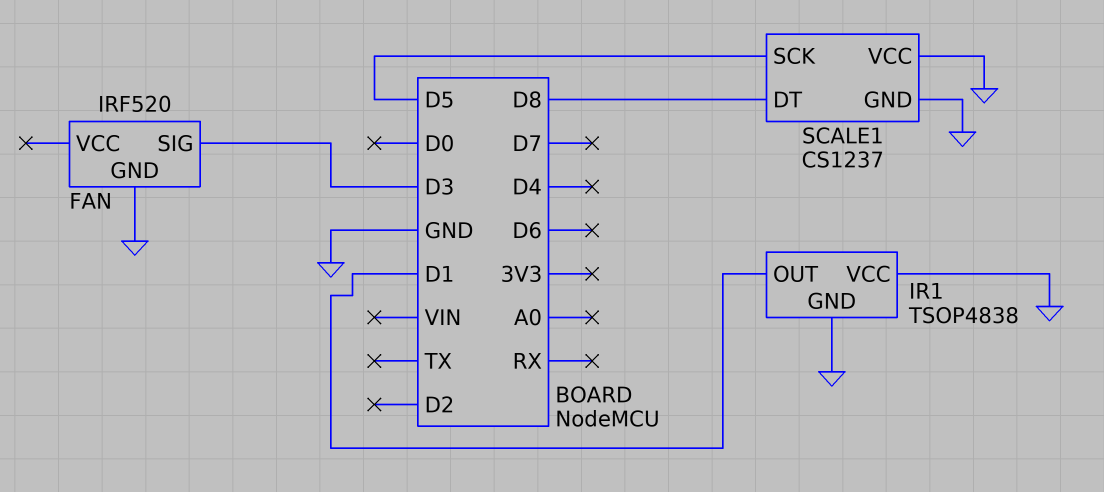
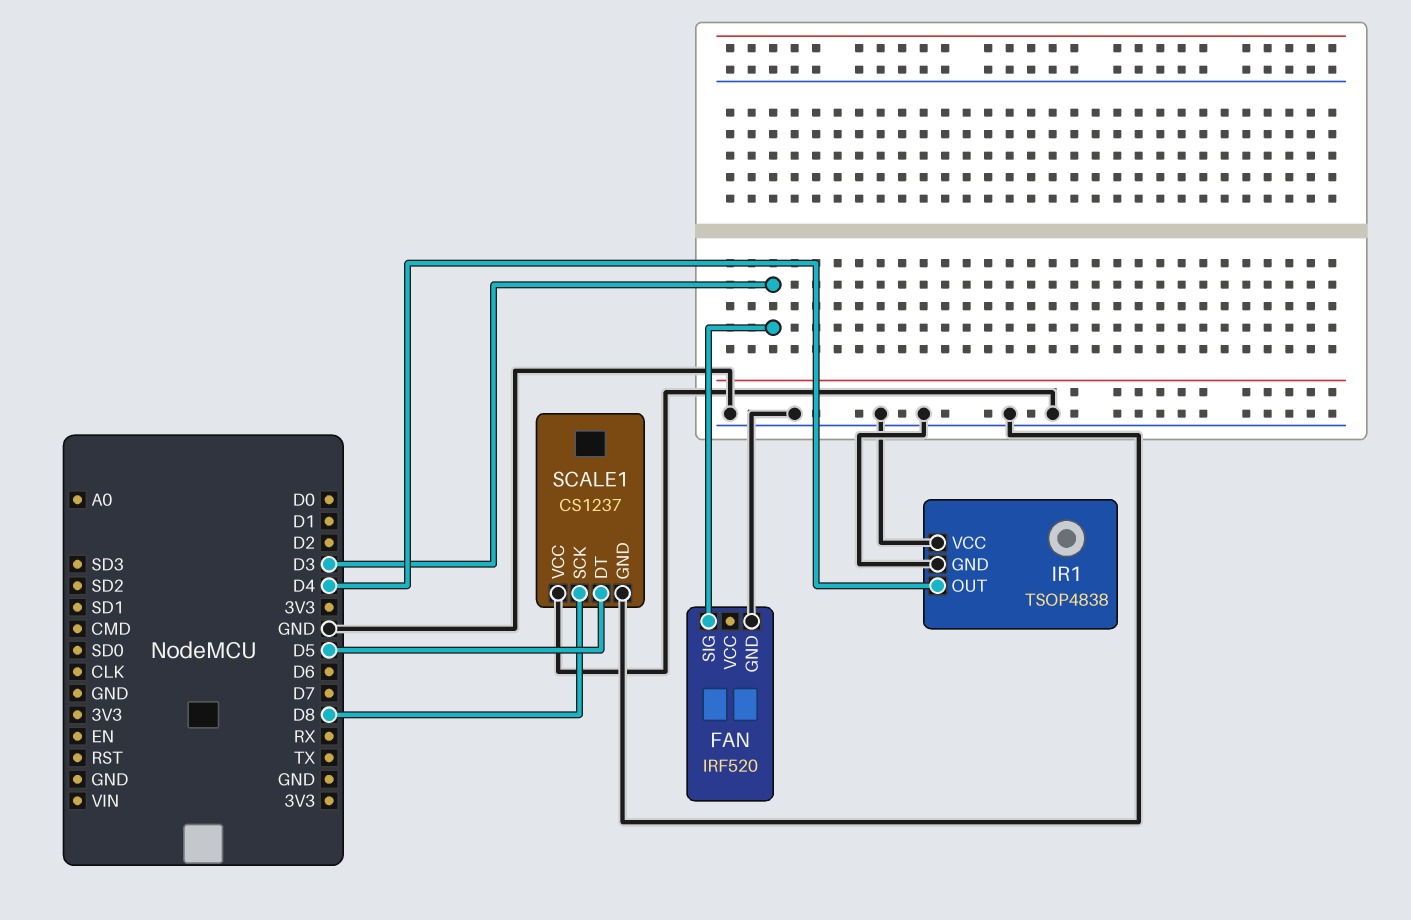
IR1 pin OUT: D1 -> D4
SCALE1 pin DT: D8 -> D5
SCALE1 pin SCK: D5 -> D8

